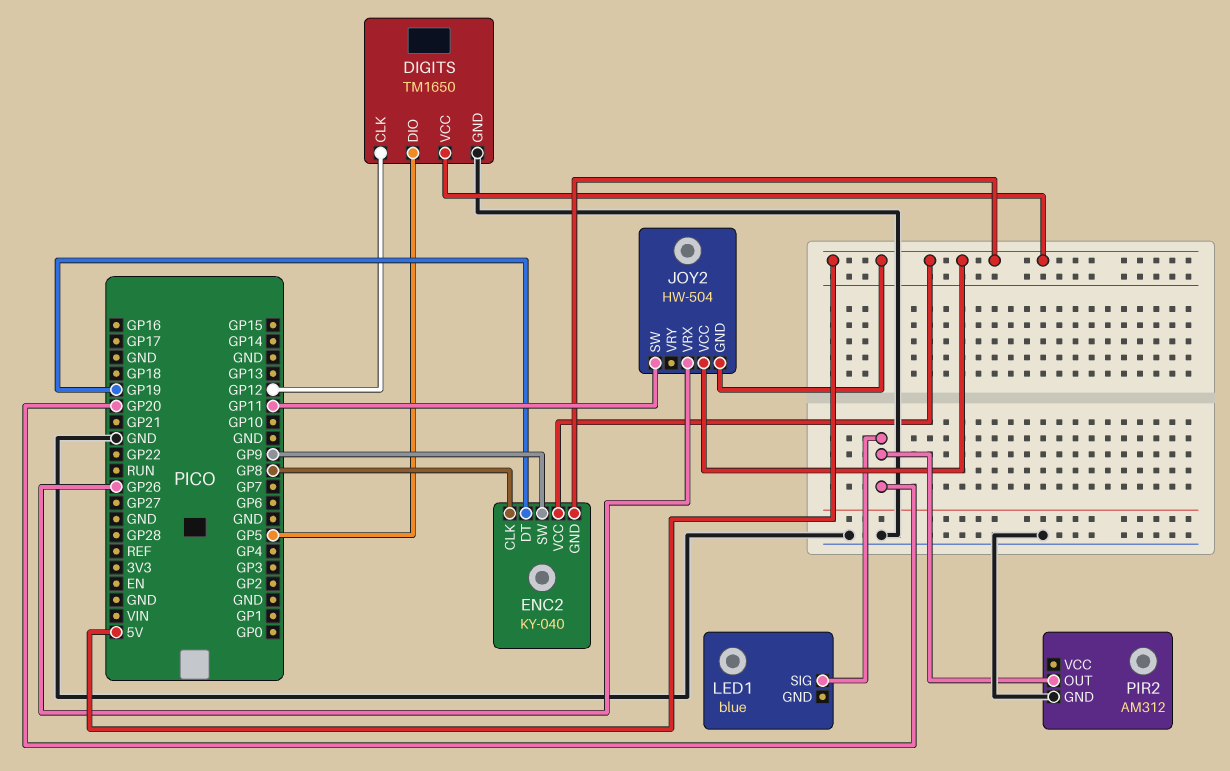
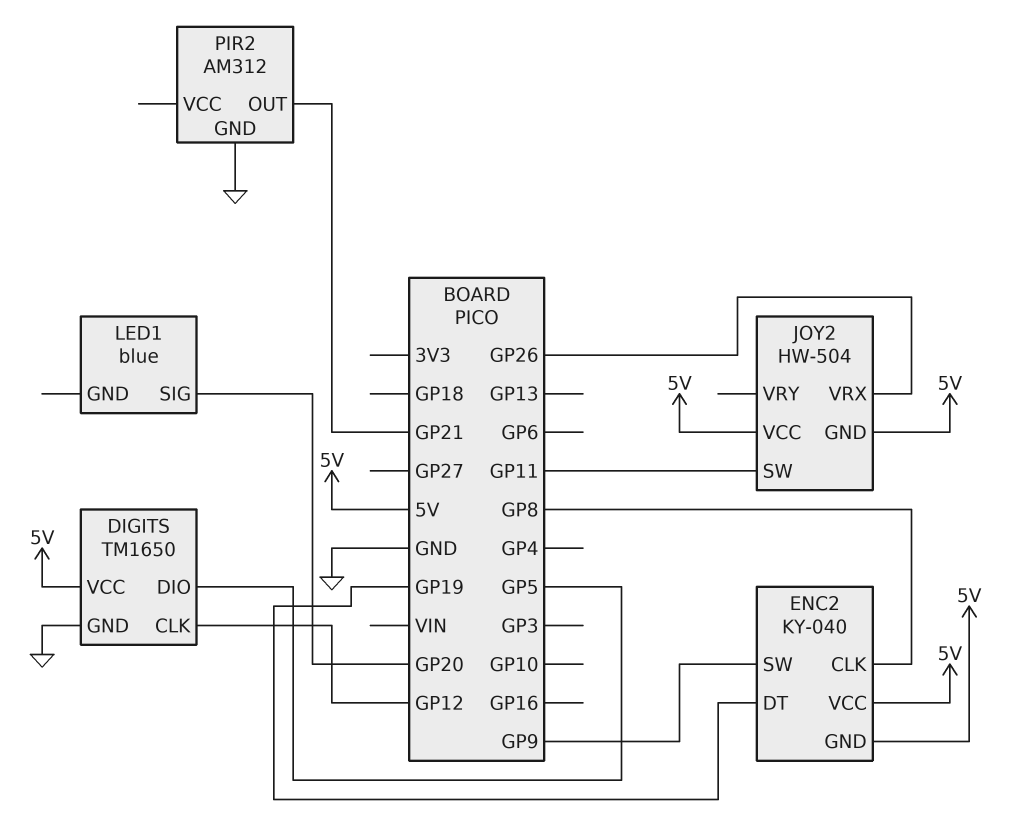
PIR2 pin OUT: GP20 -> GP21

